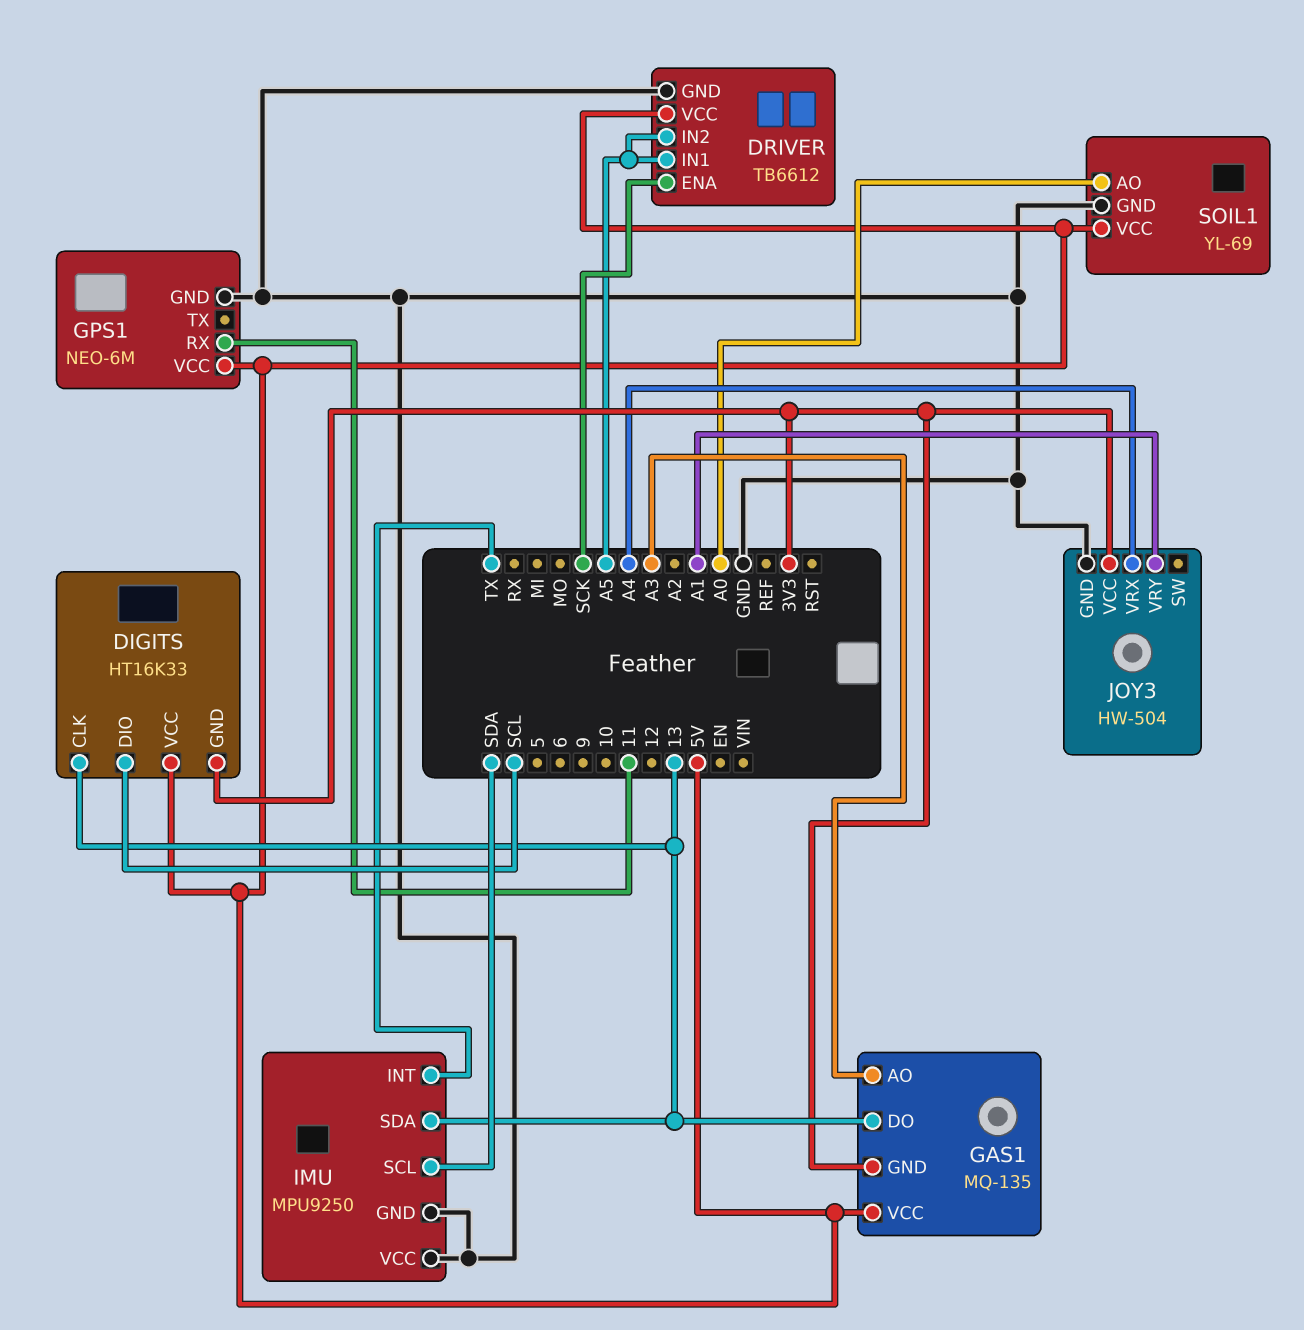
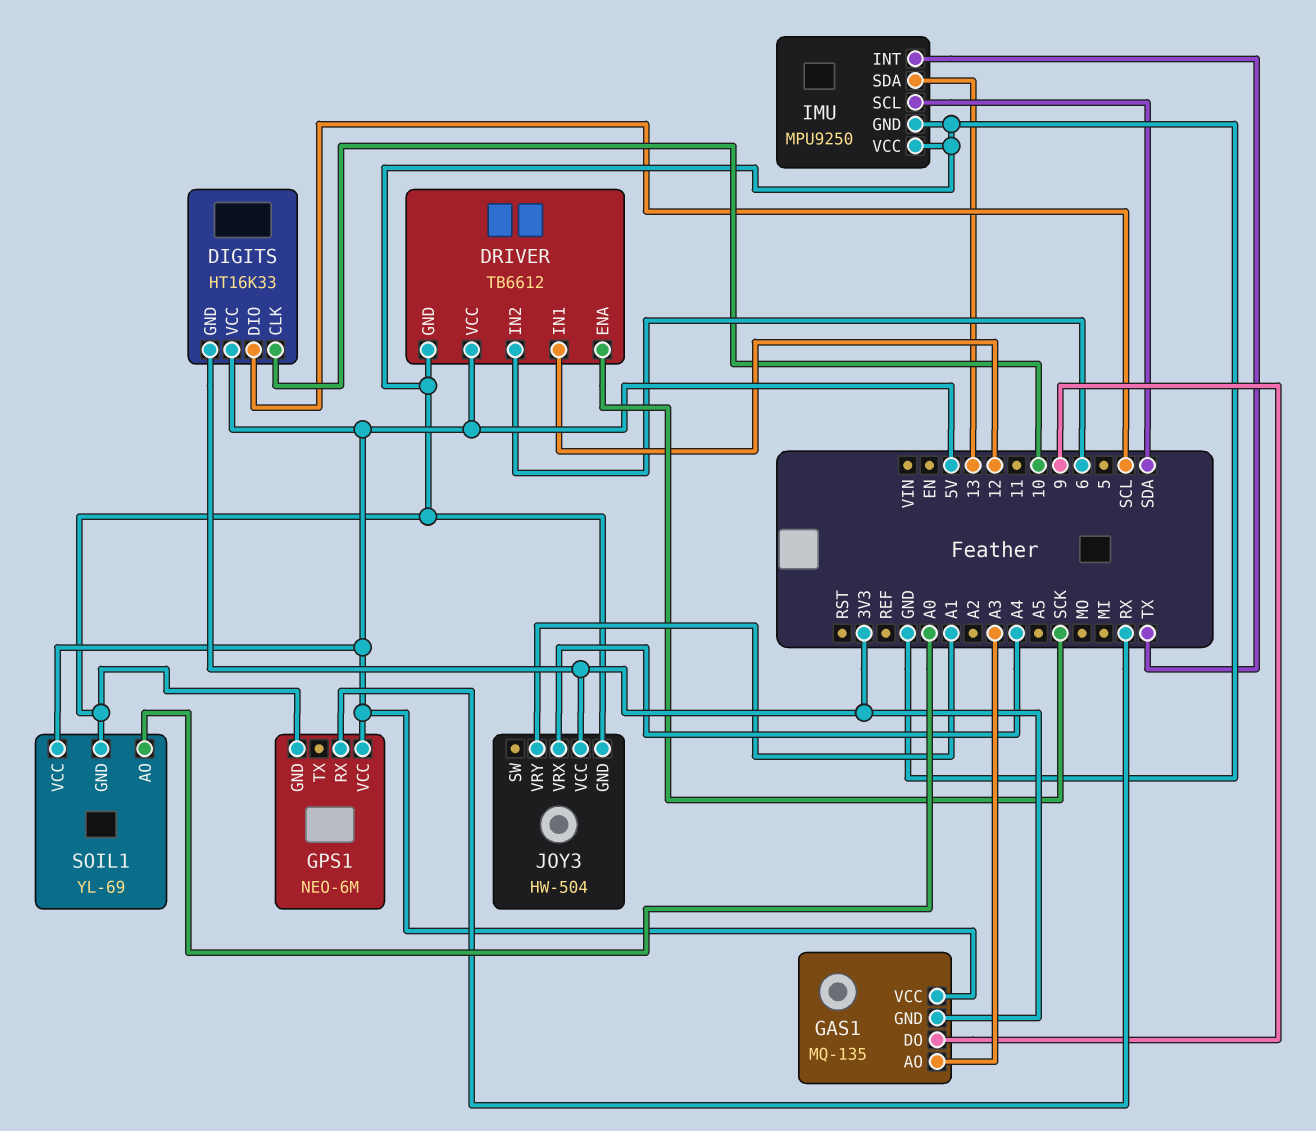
DIGITS pin CLK: 13 -> 10
DRIVER pin IN1: A5 -> 12
DRIVER pin IN2: A5 -> 6
GAS1 pin DO: 13 -> 9
GPS1 pin RX: 11 -> RX

